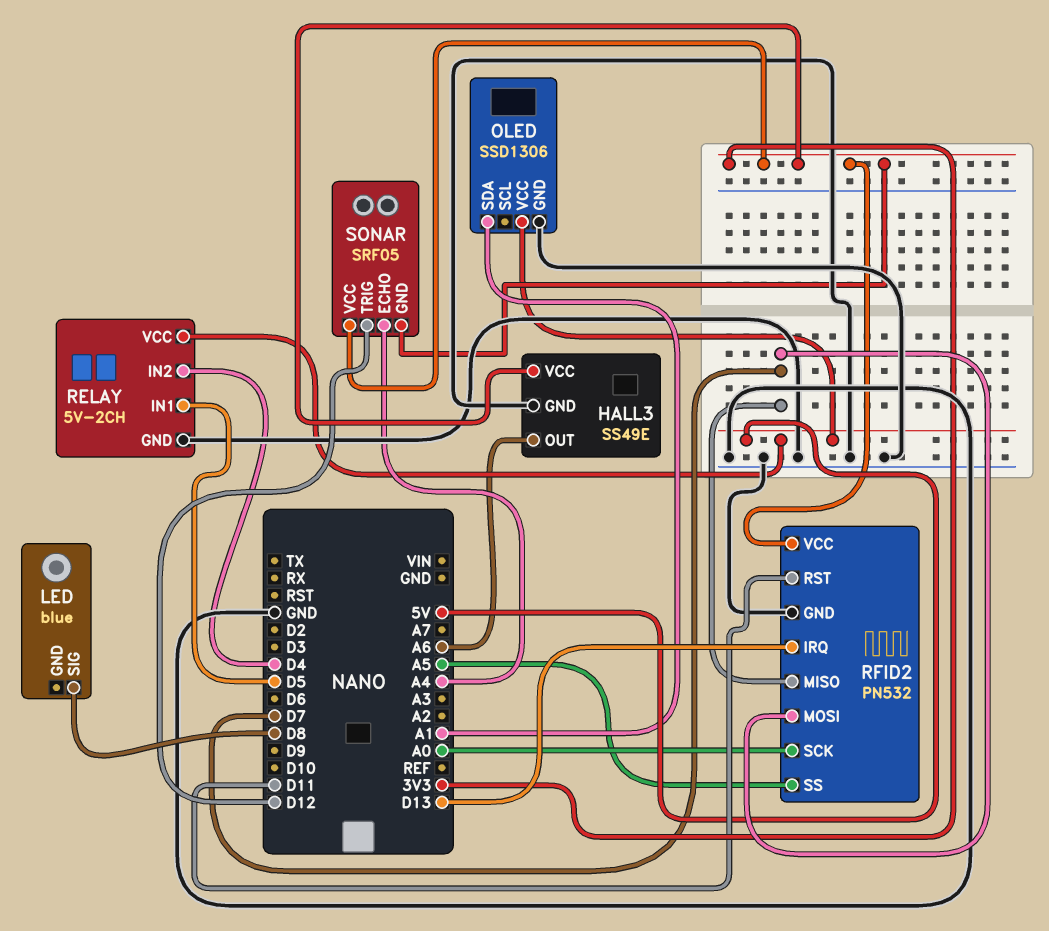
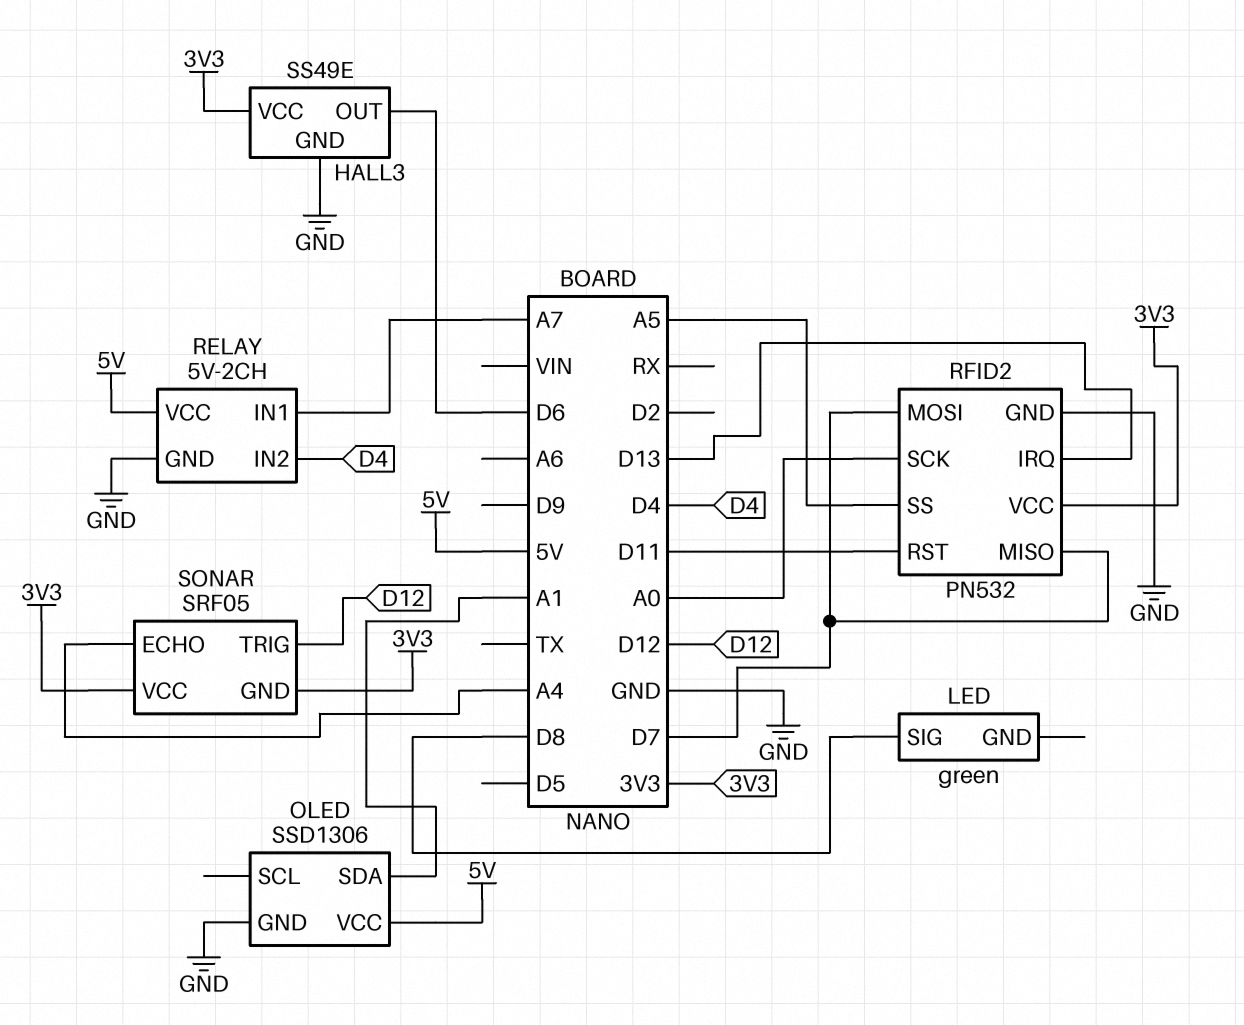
HALL3 pin OUT: A6 -> D6
LED: blue -> green
RELAY pin IN1: D5 -> A7

